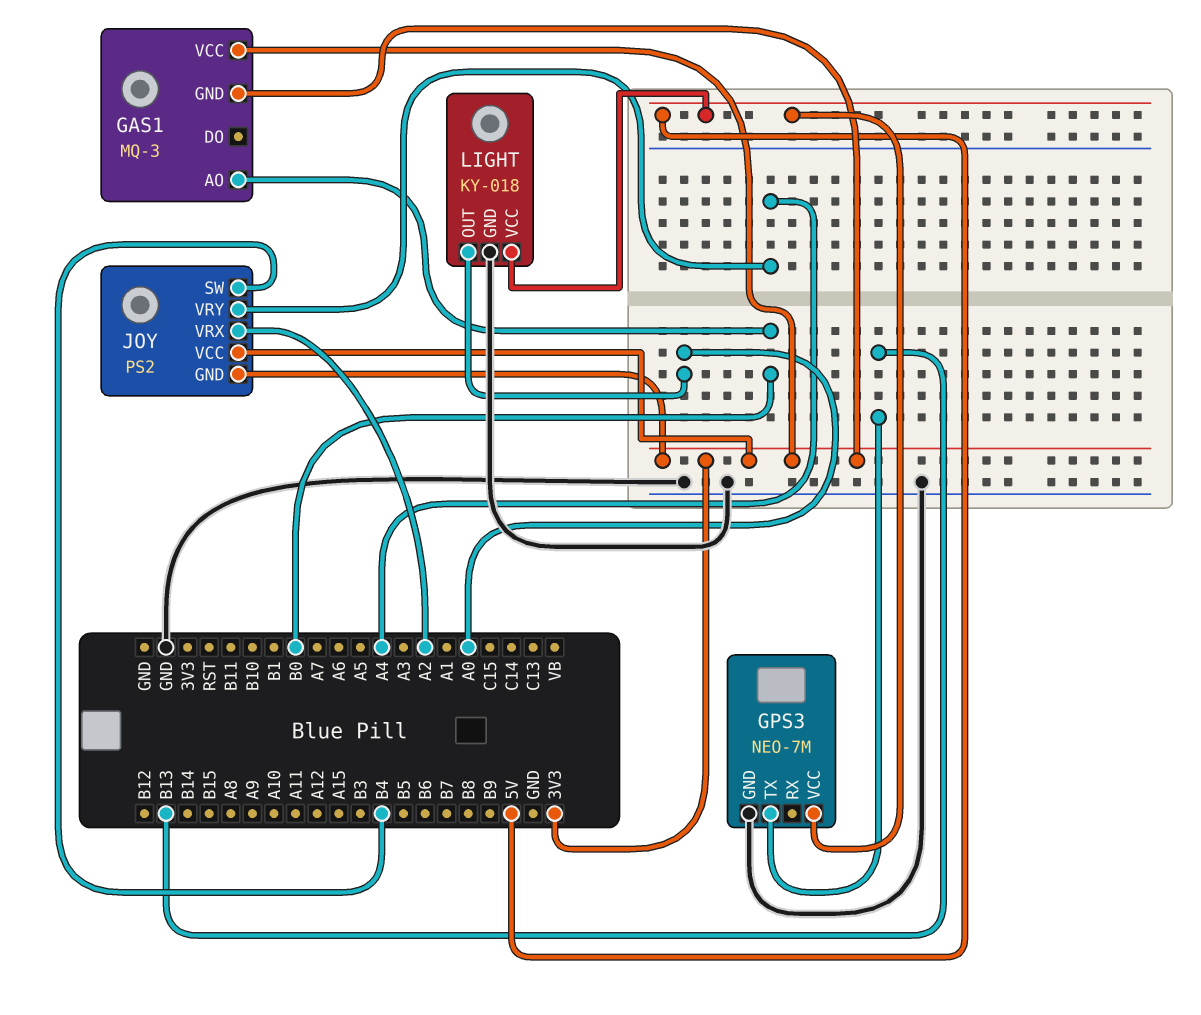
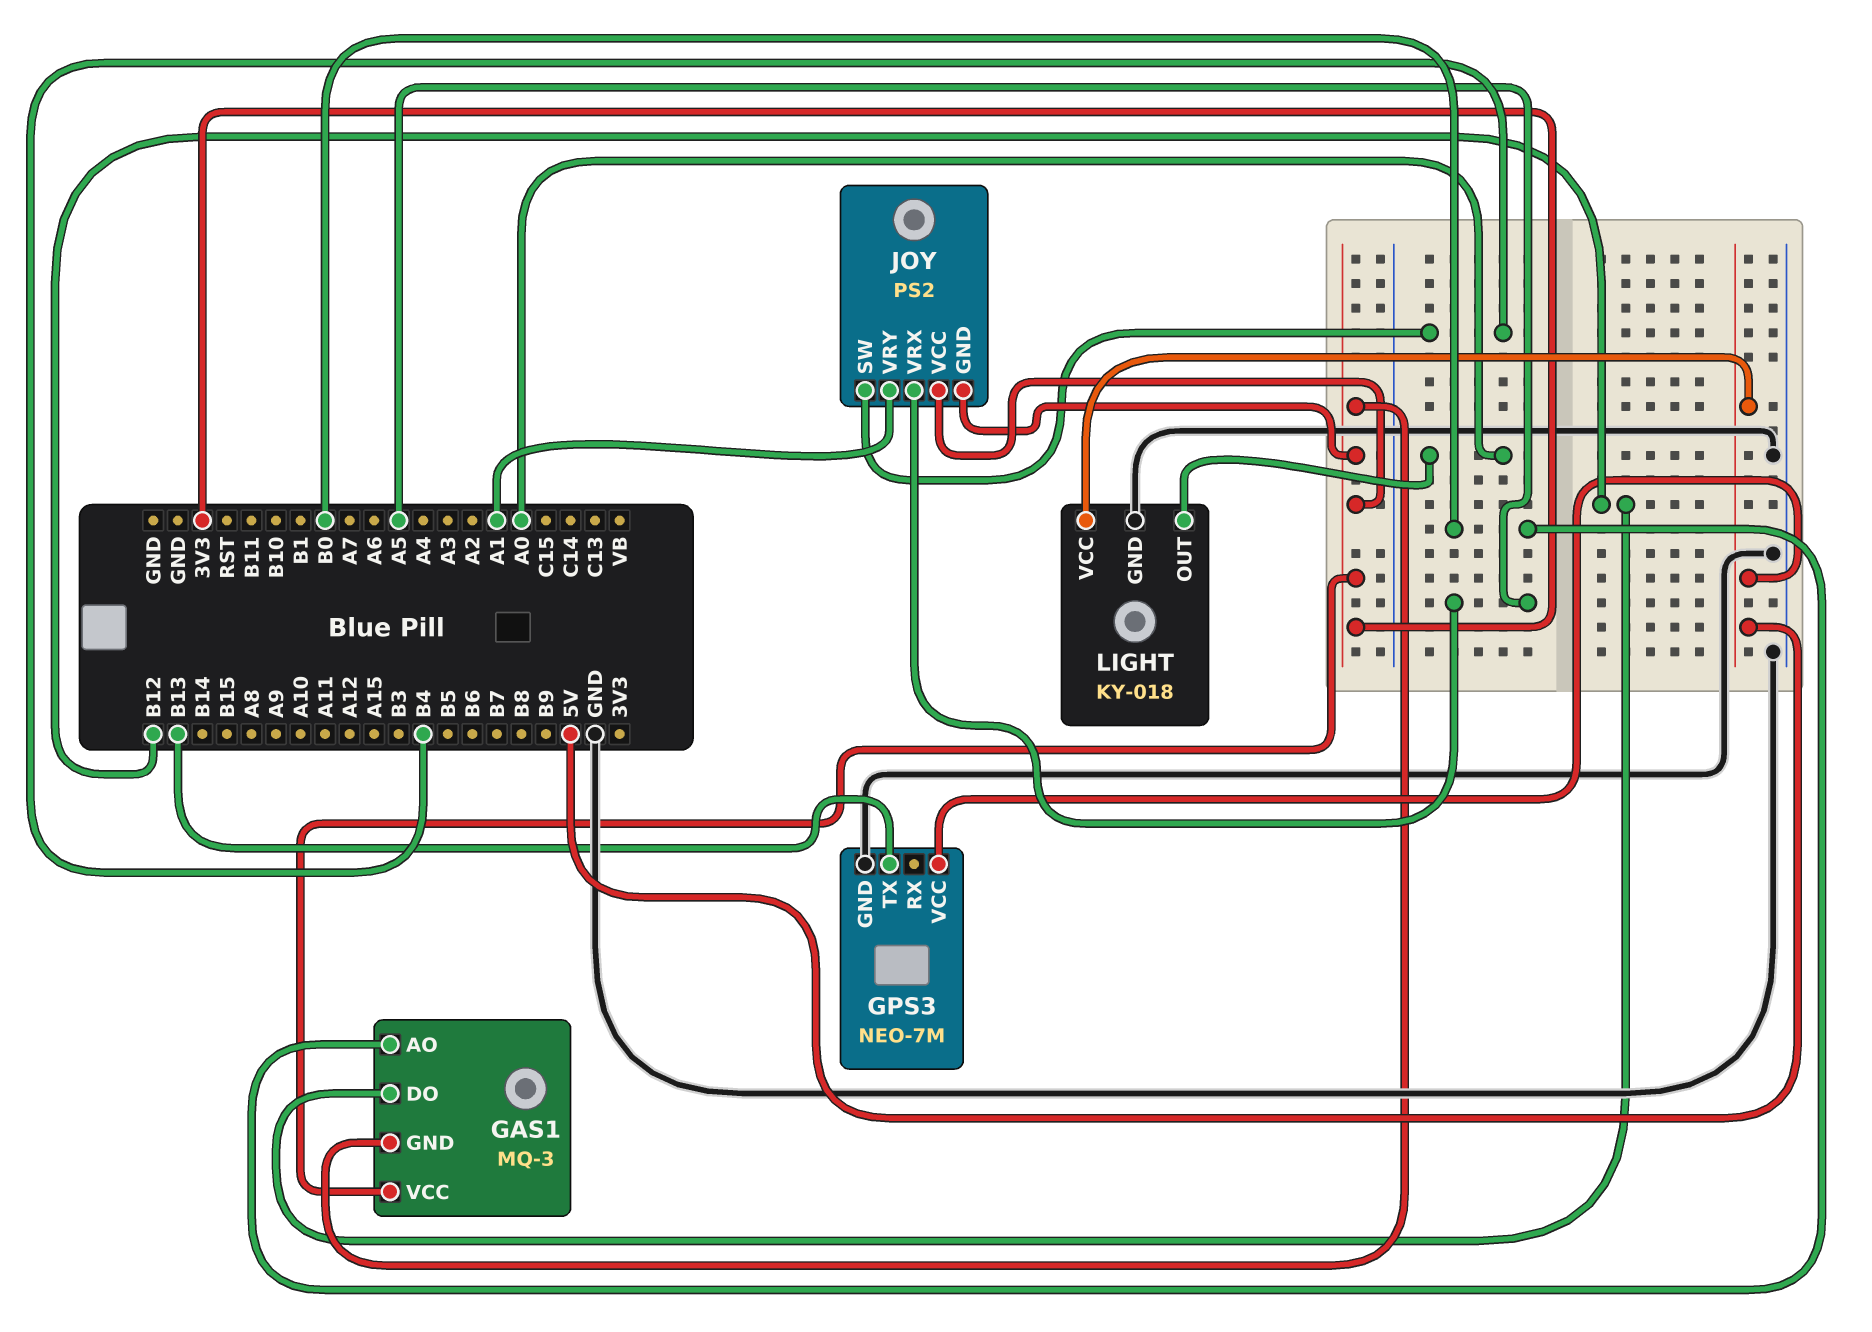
GAS1 pin DO: none -> B12
JOY pin VRX: A2 -> A5
JOY pin VRY: A4 -> A1

